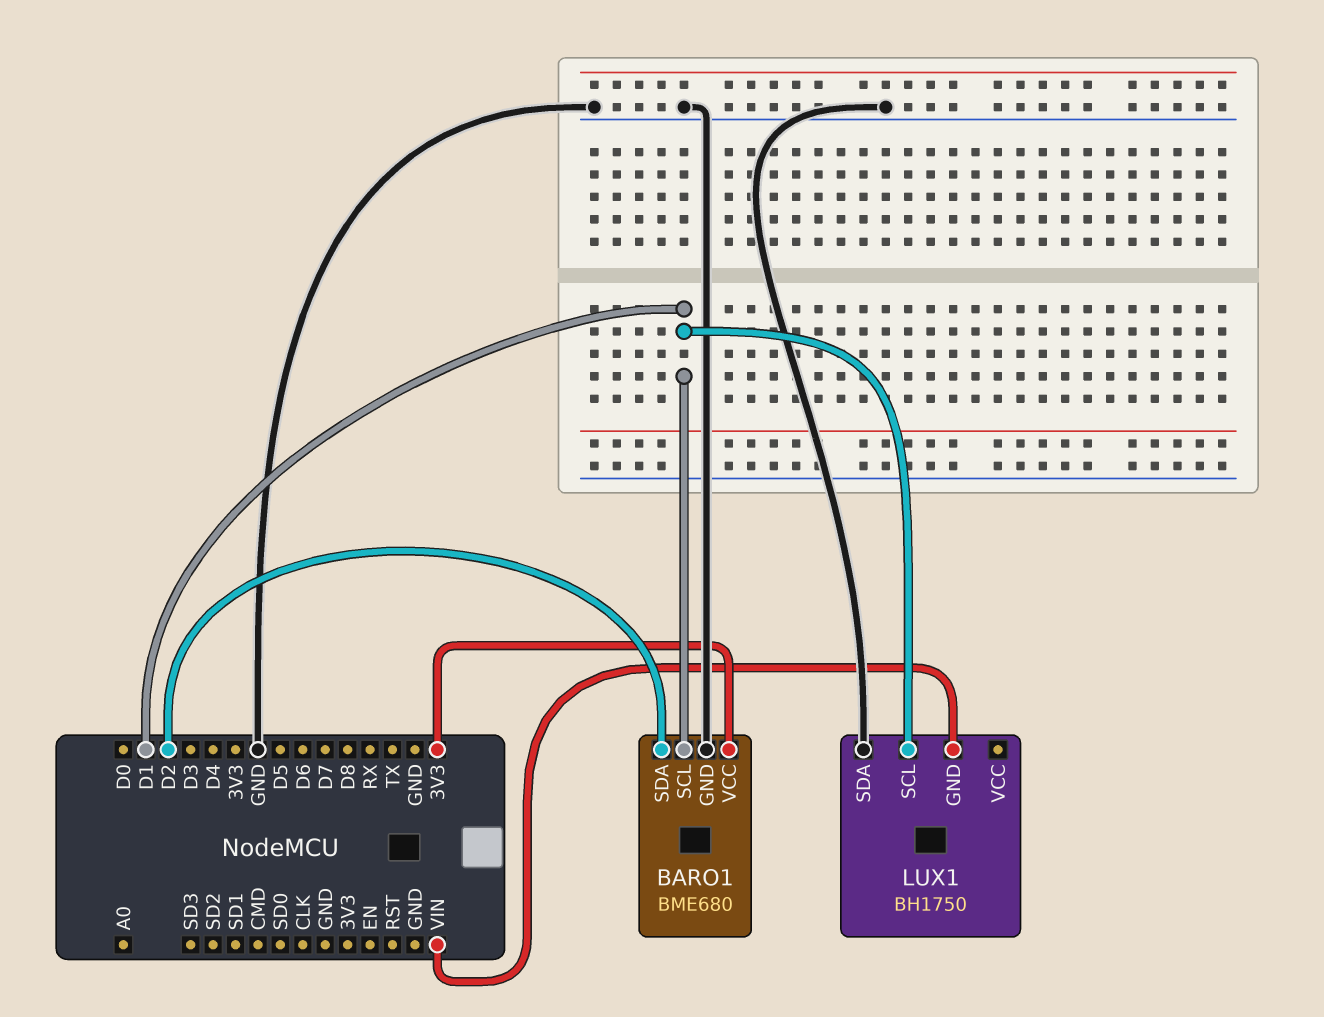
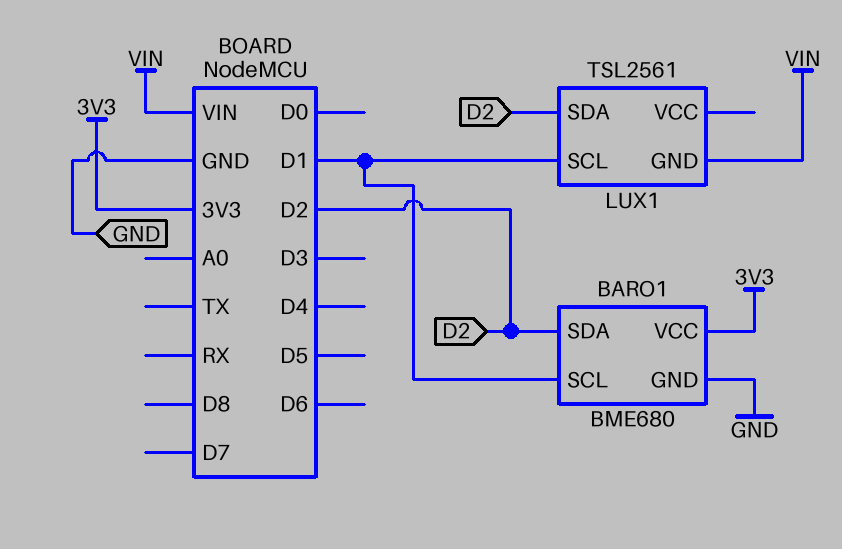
LUX1: BH1750 -> TSL2561
LUX1 pin SDA: GND -> D2

